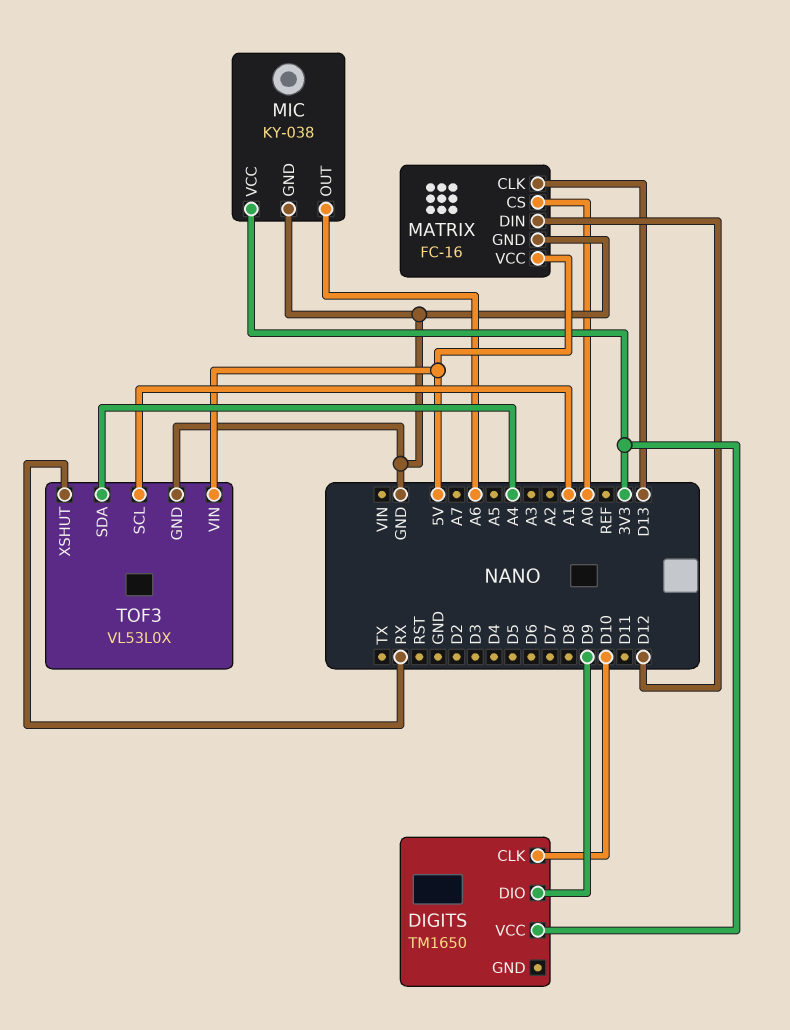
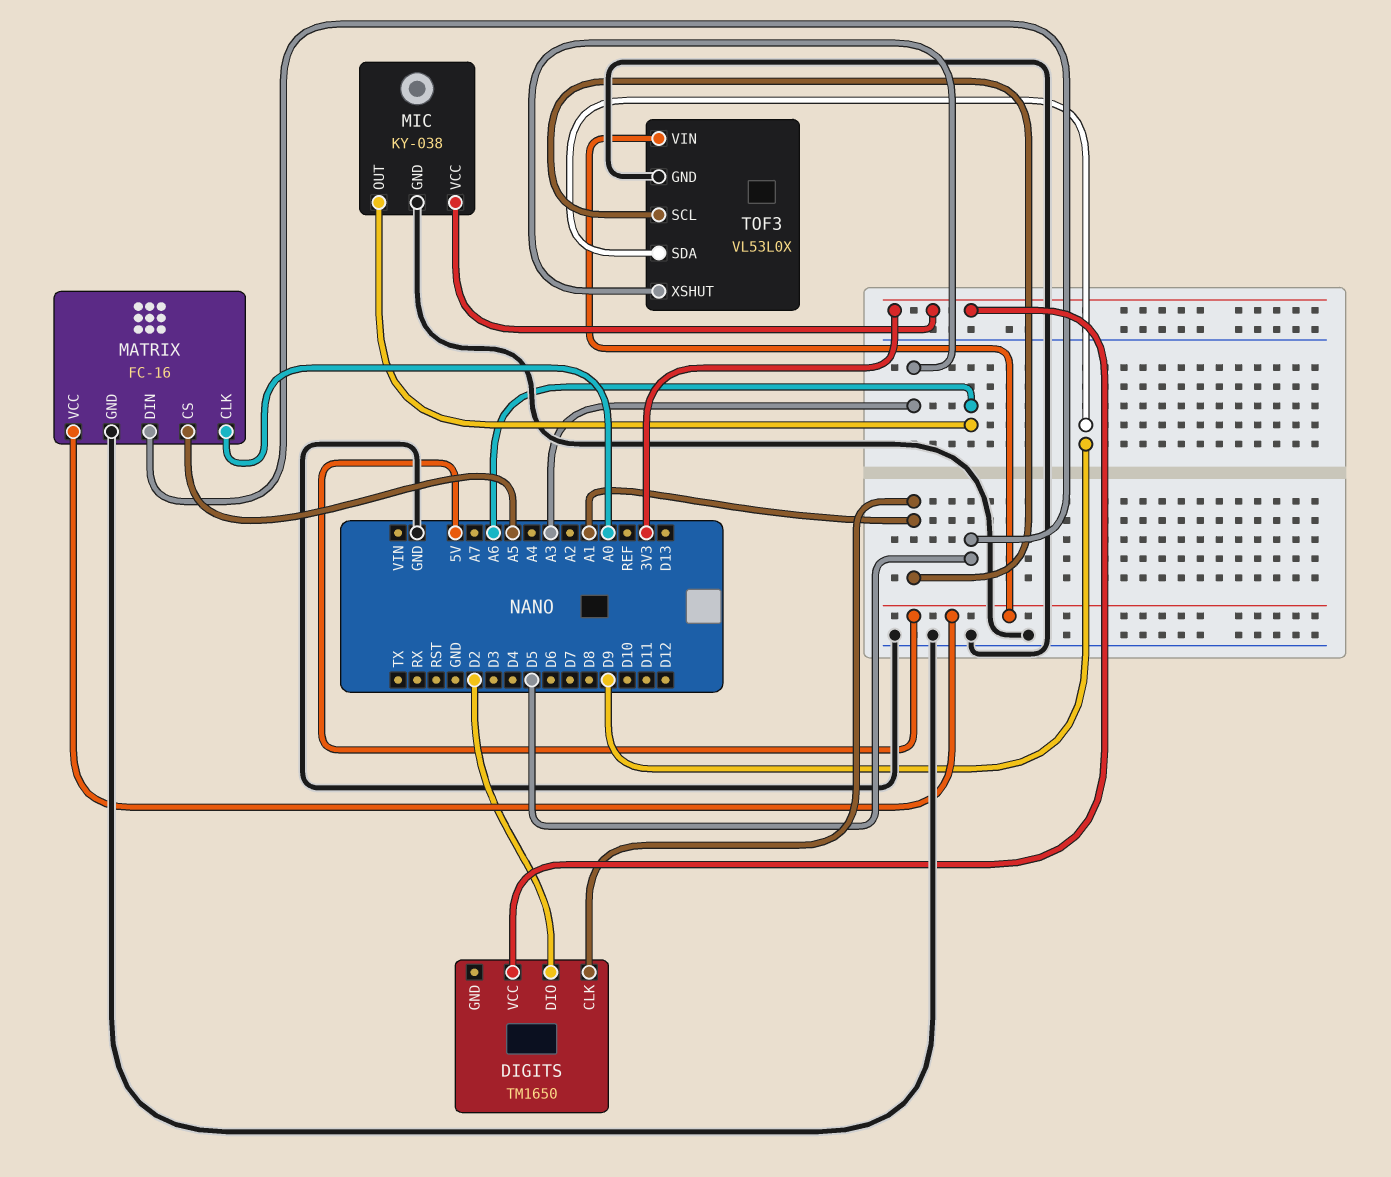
DIGITS pin CLK: D10 -> A1
DIGITS pin DIO: D9 -> D2
MATRIX pin CLK: D13 -> A0
MATRIX pin CS: A0 -> A5
MATRIX pin DIN: D12 -> D5
TOF3 pin SDA: A4 -> D9
TOF3 pin XSHUT: RX -> A3

